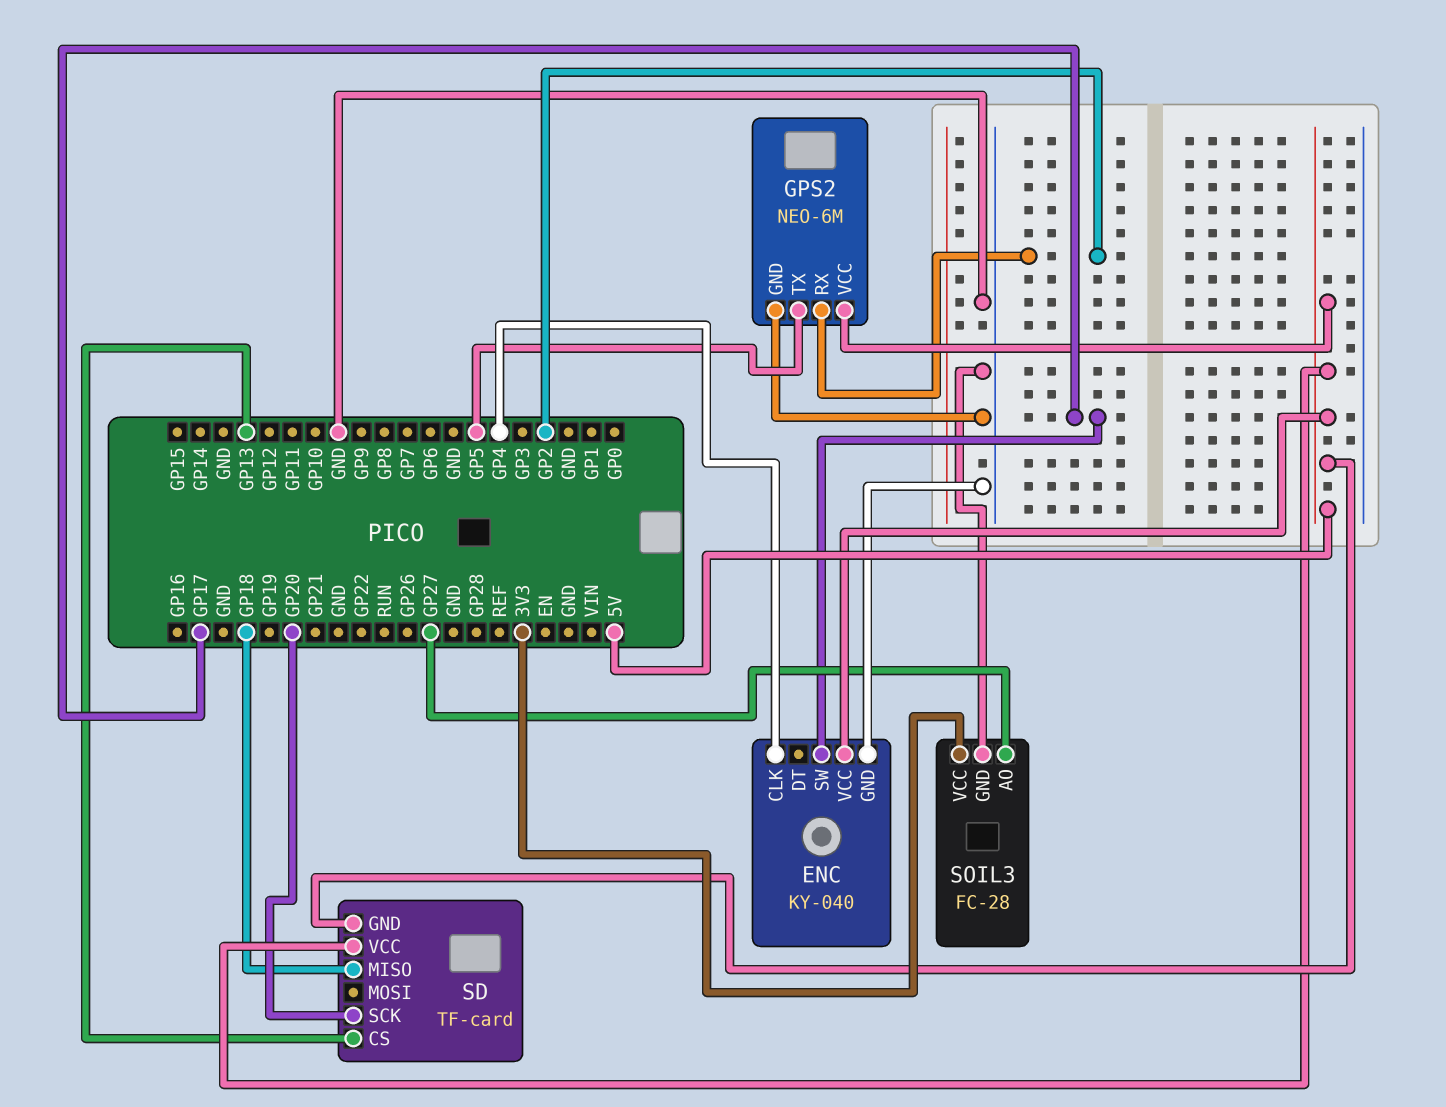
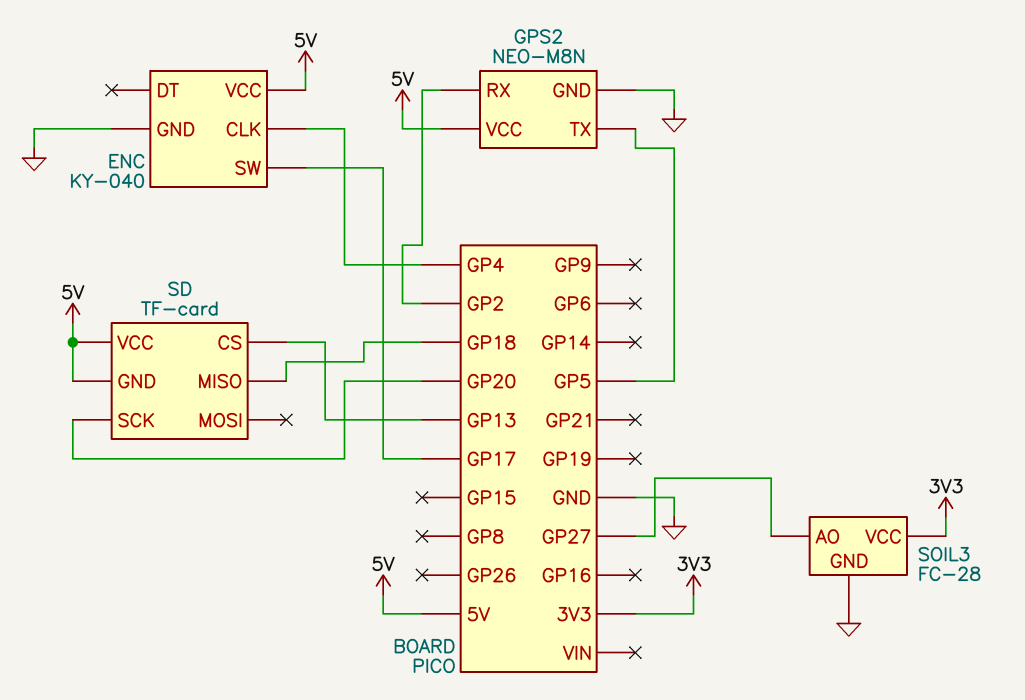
GPS2: NEO-6M -> NEO-M8N

